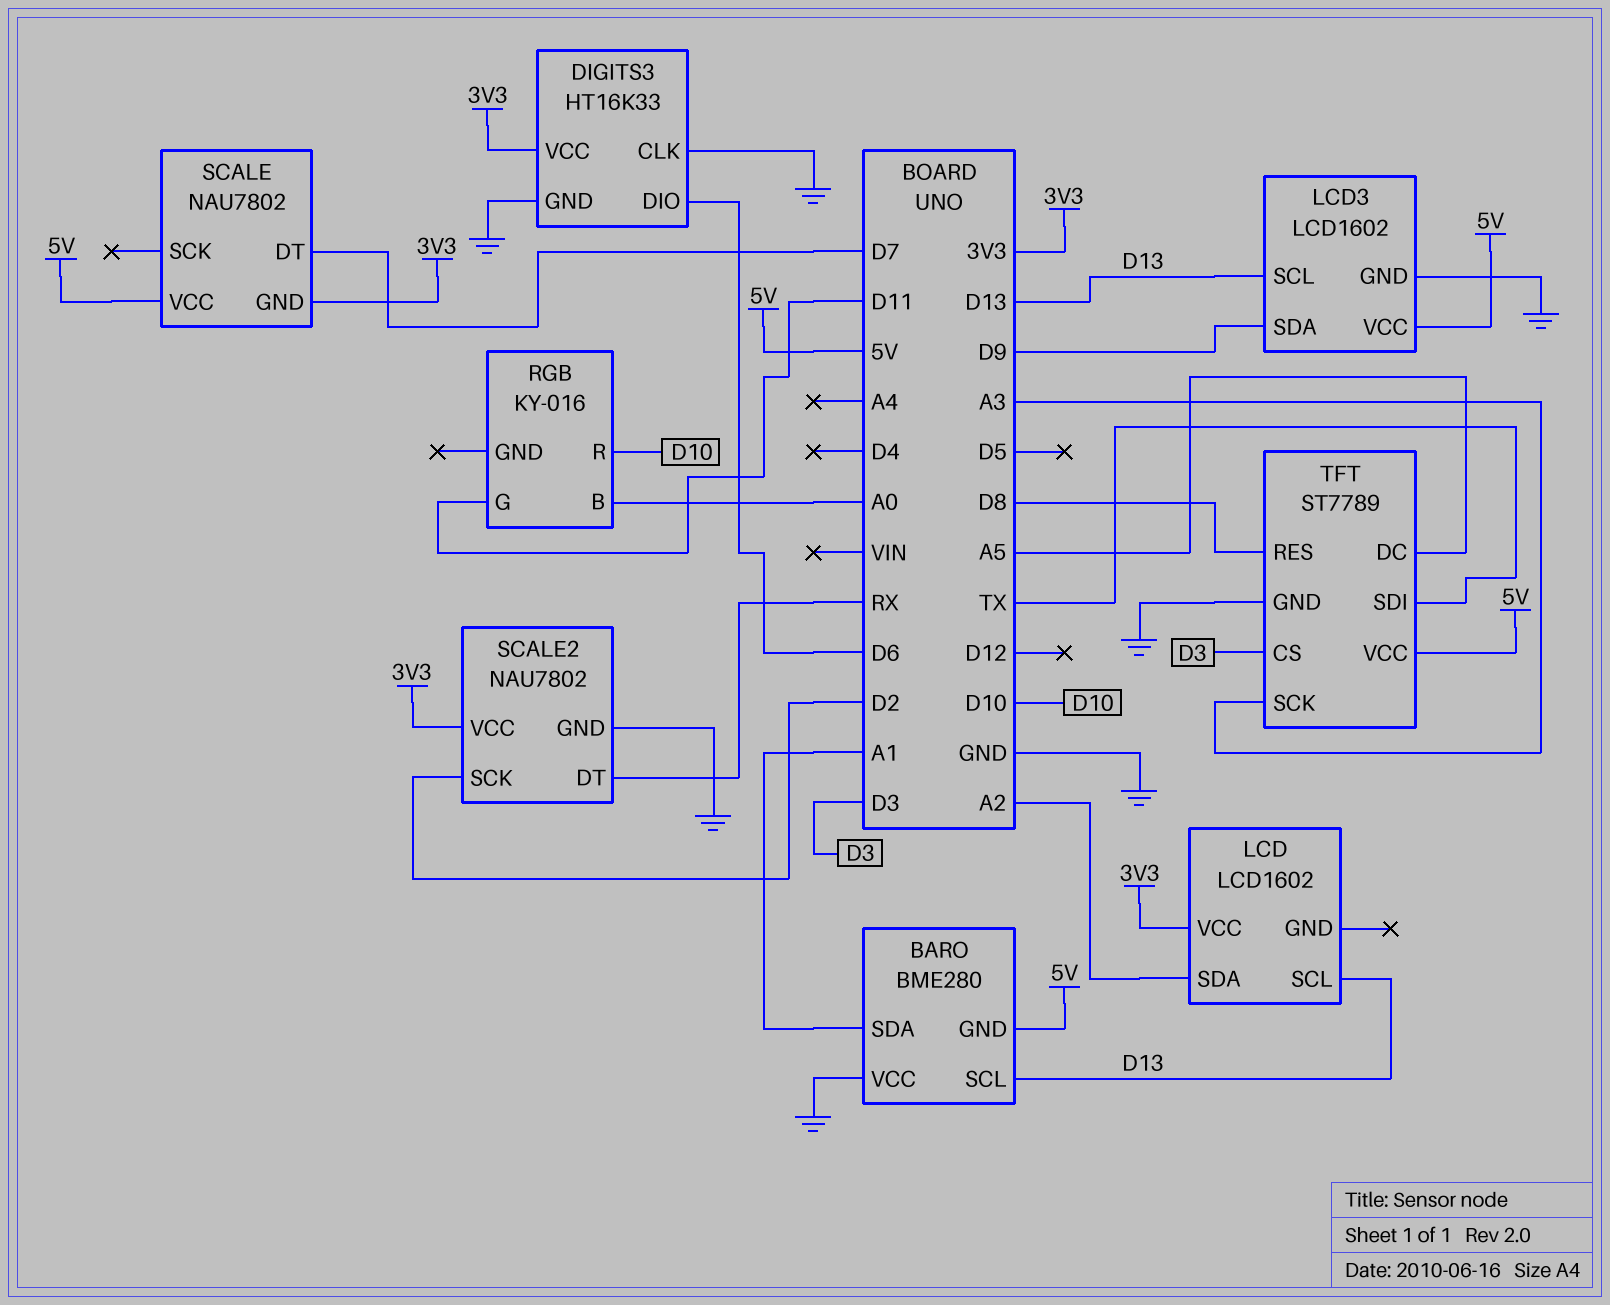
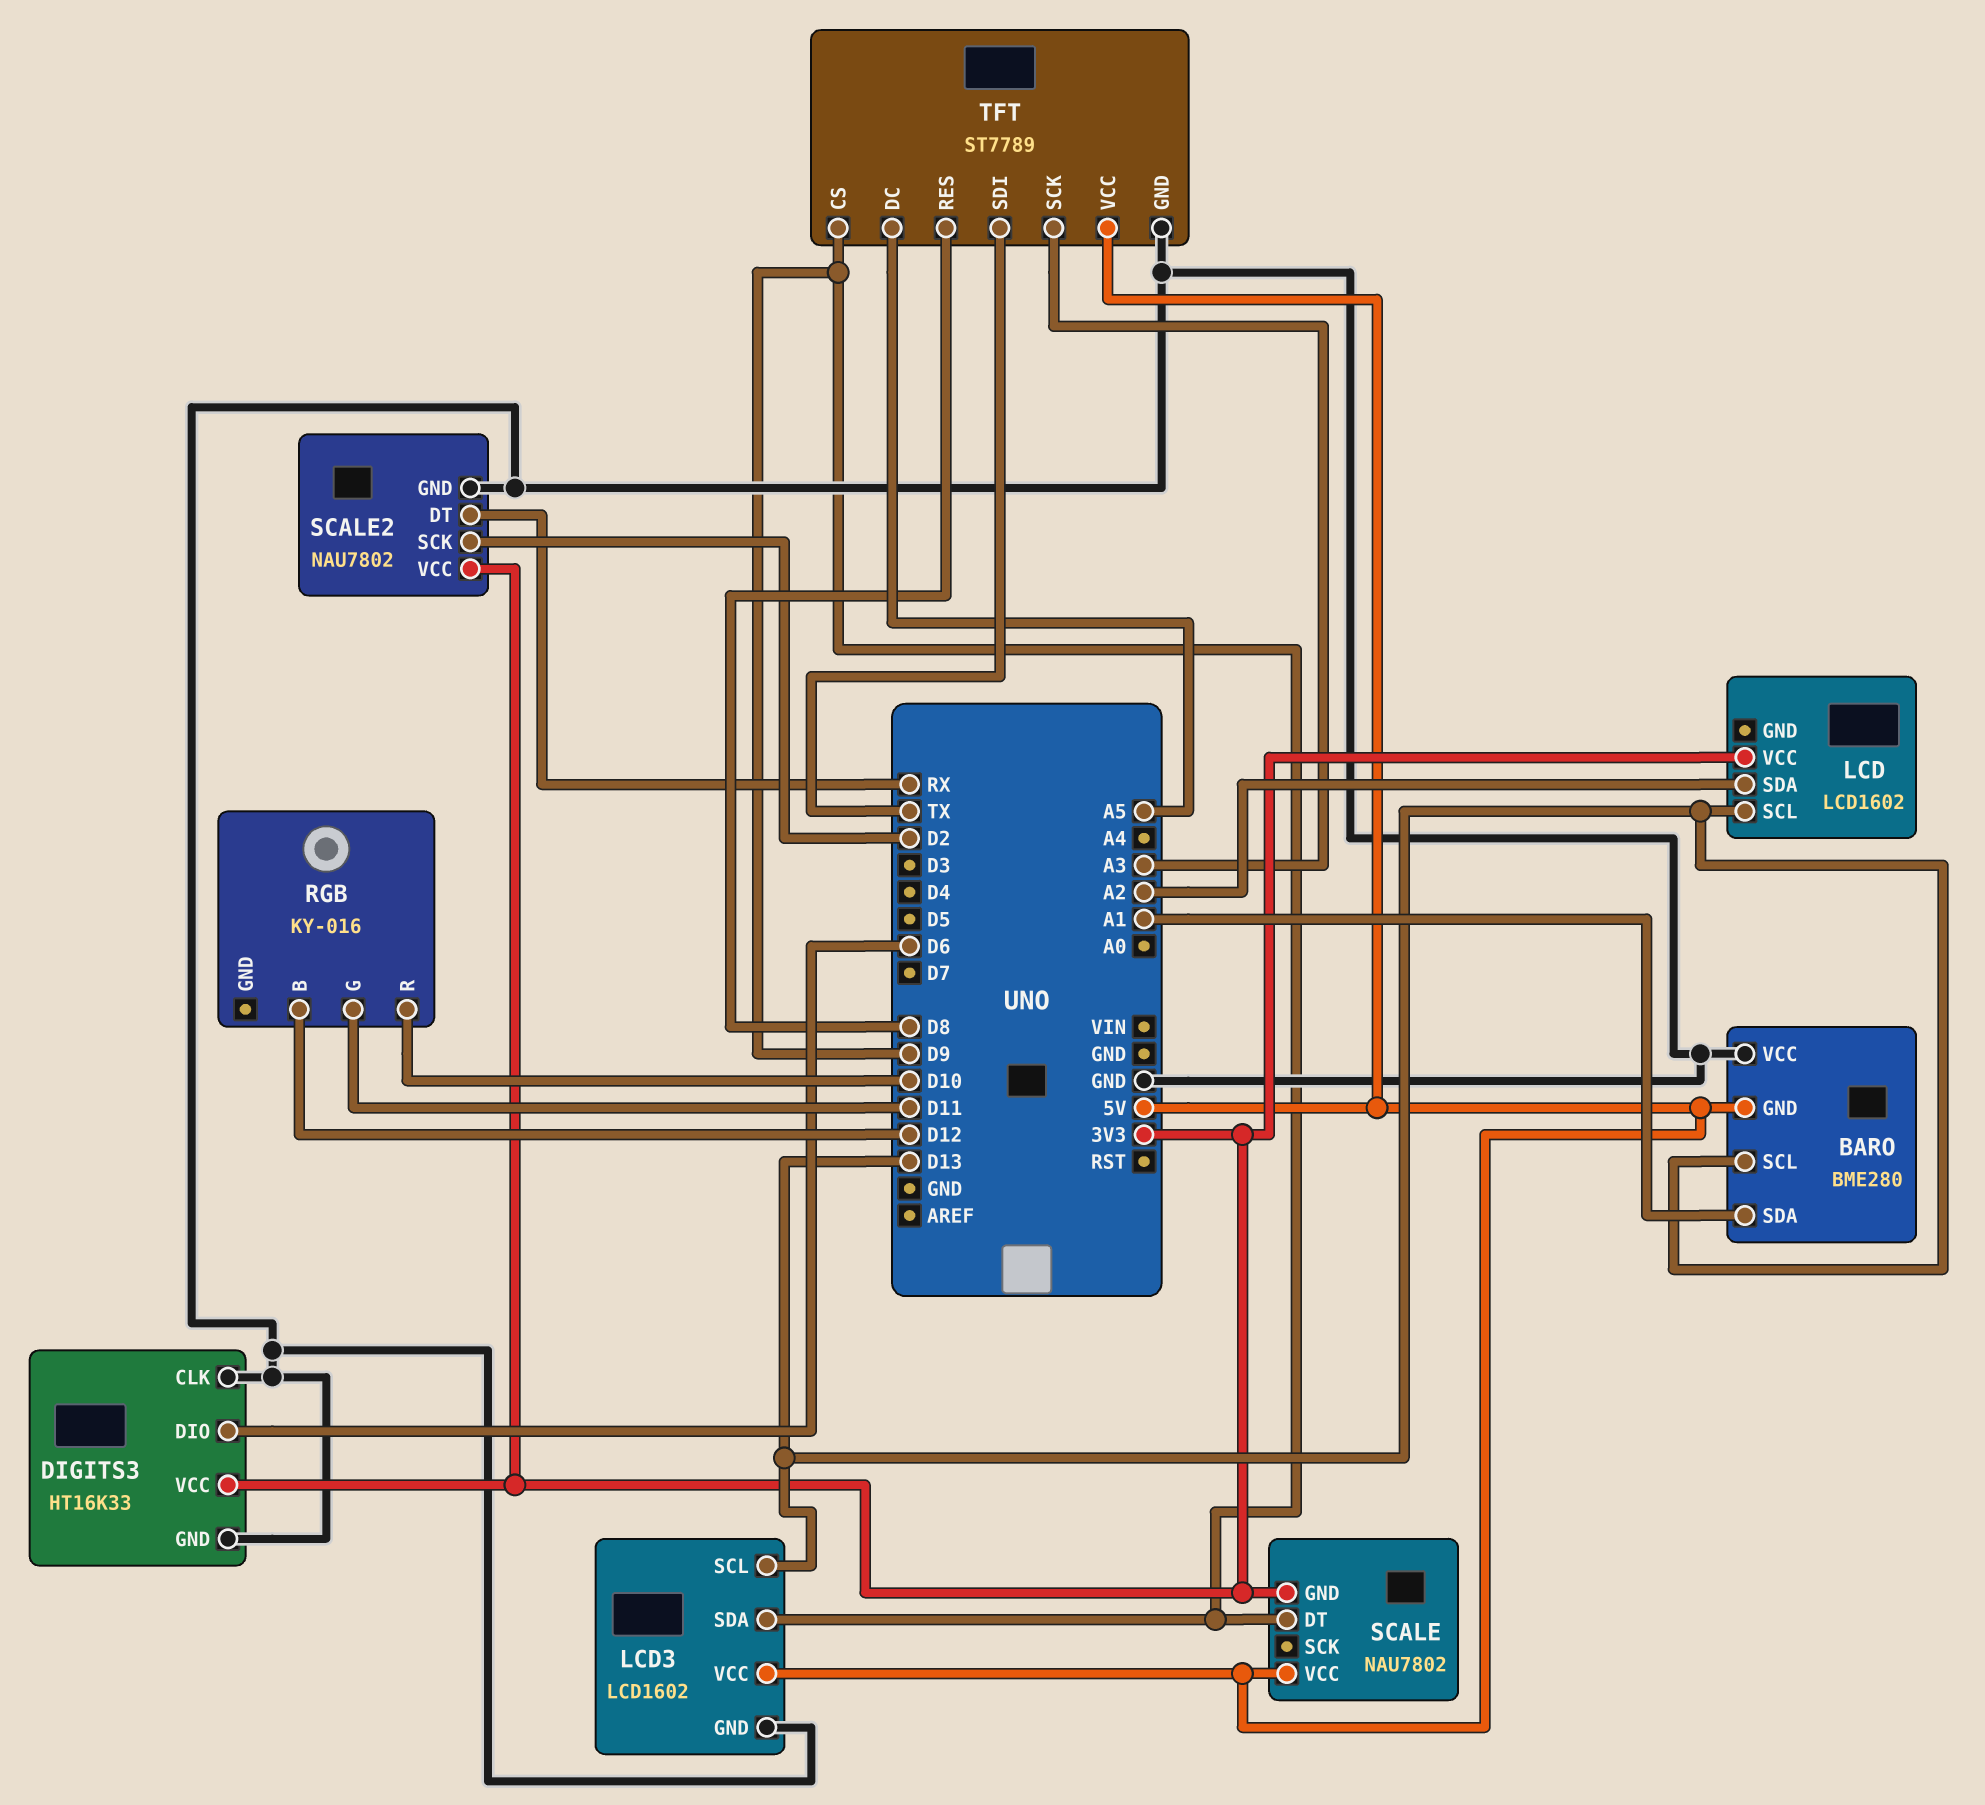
RGB pin B: A0 -> D12
SCALE pin DT: D7 -> D9
TFT pin CS: D3 -> D9

